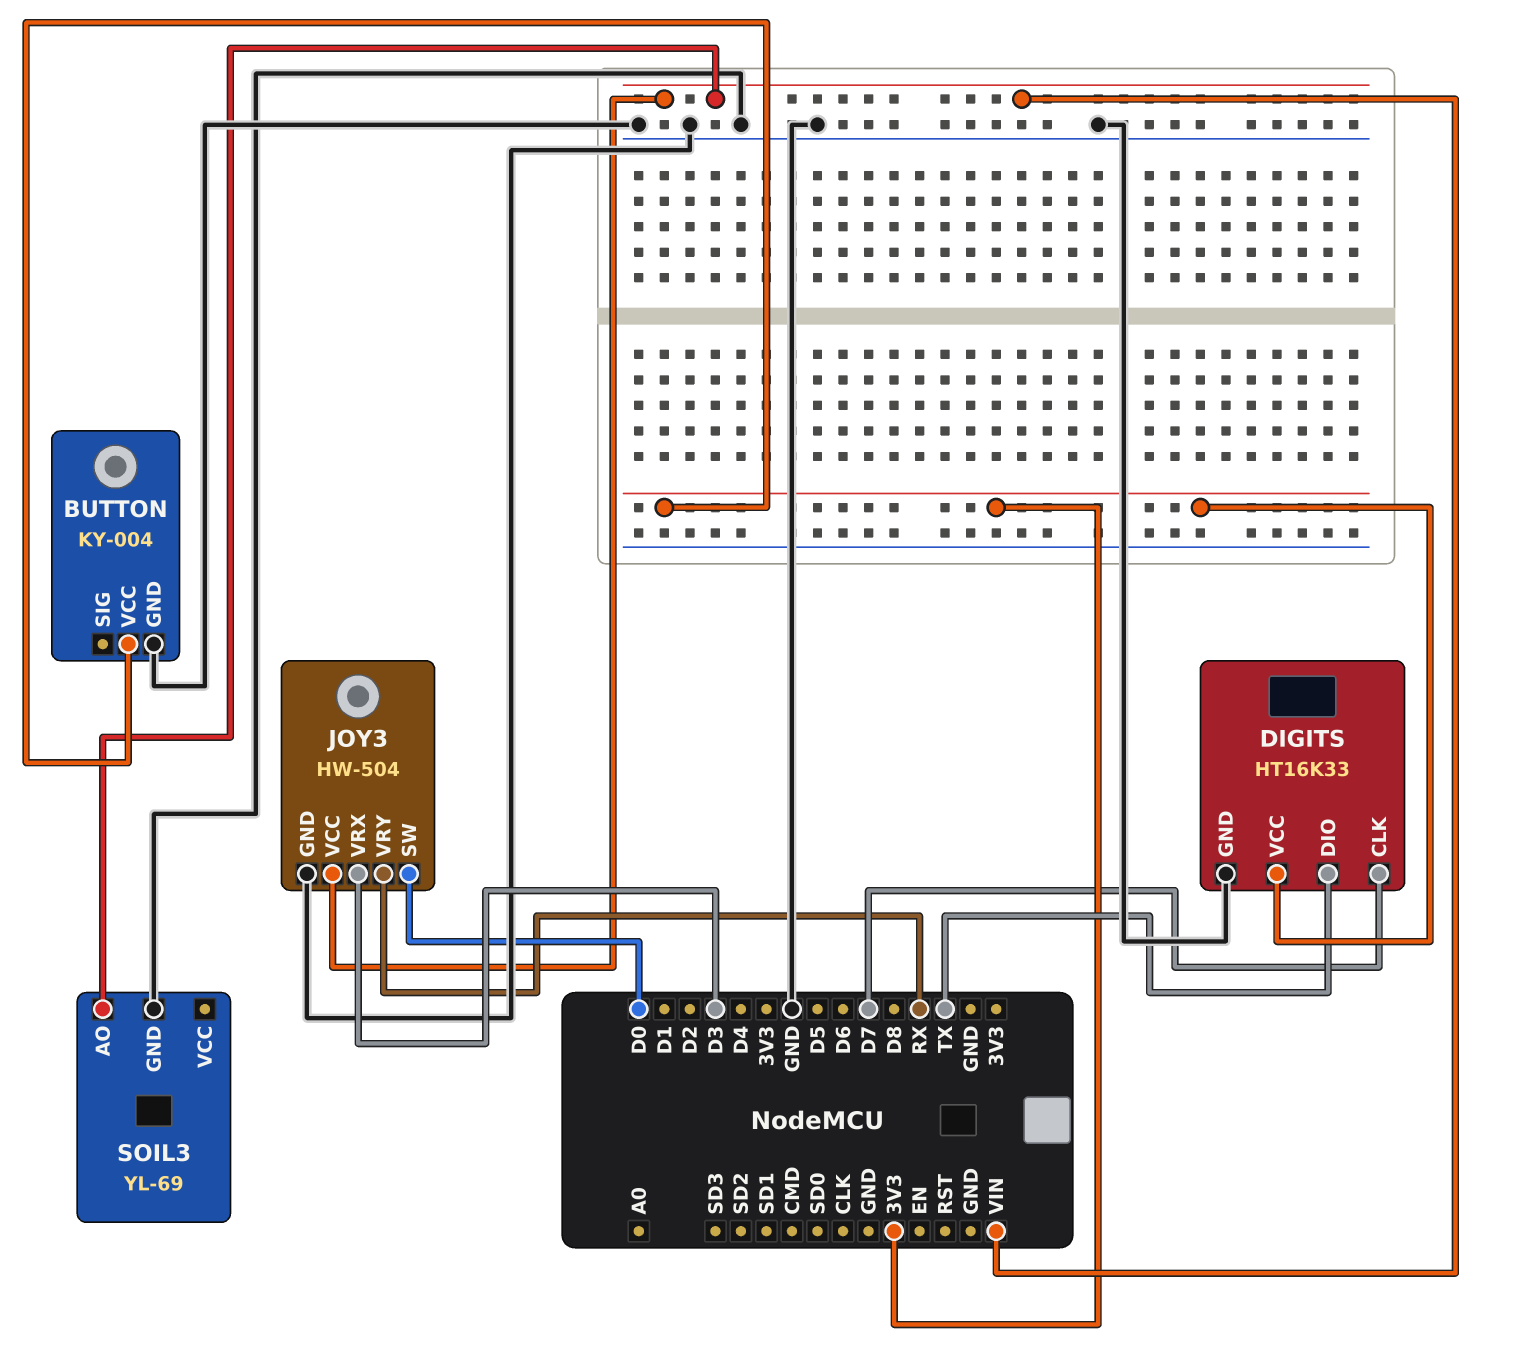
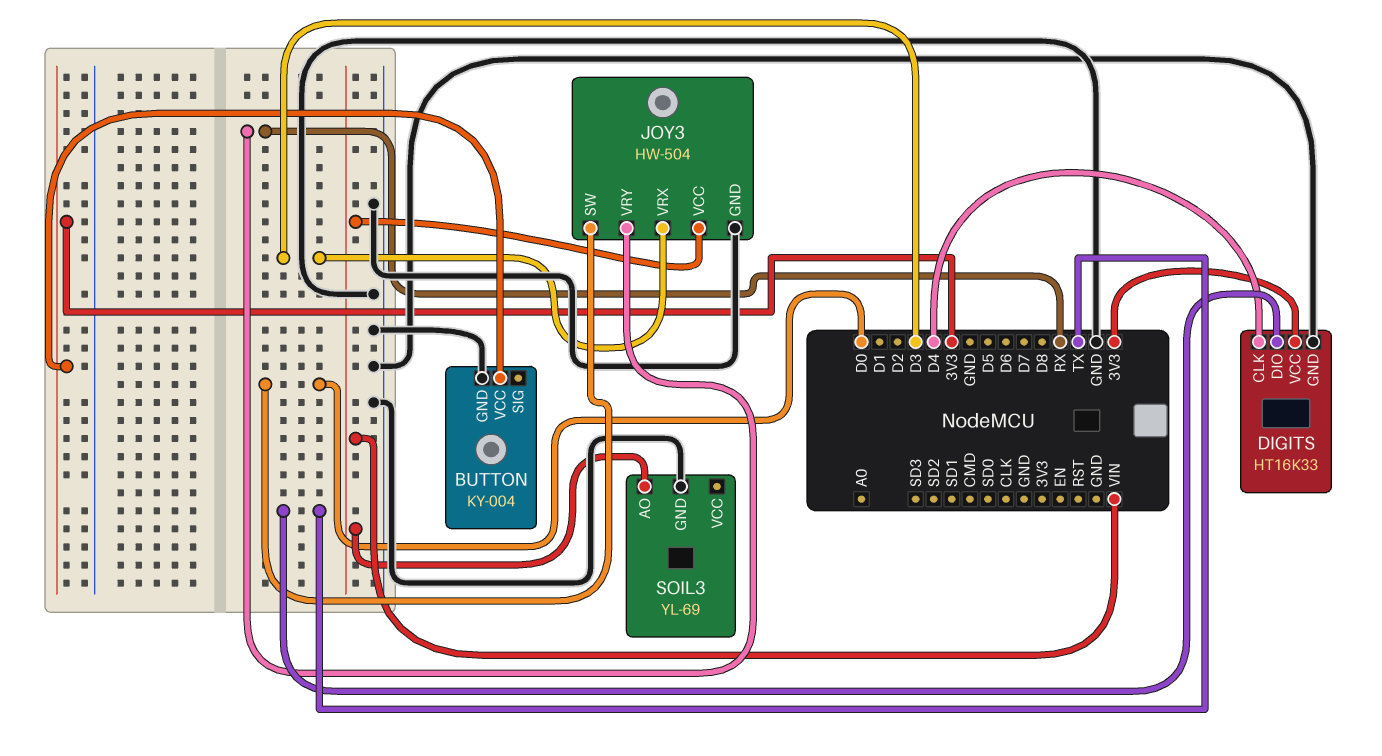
DIGITS pin CLK: D7 -> D4

